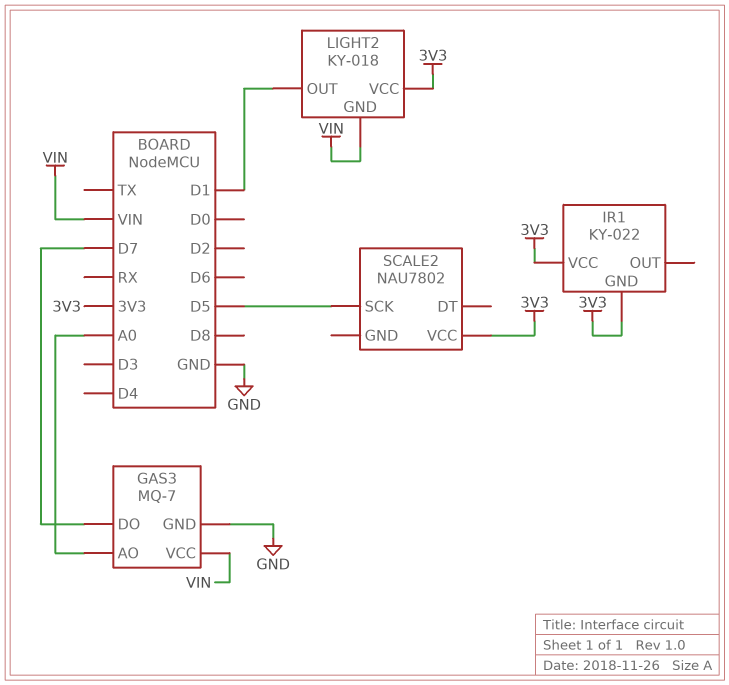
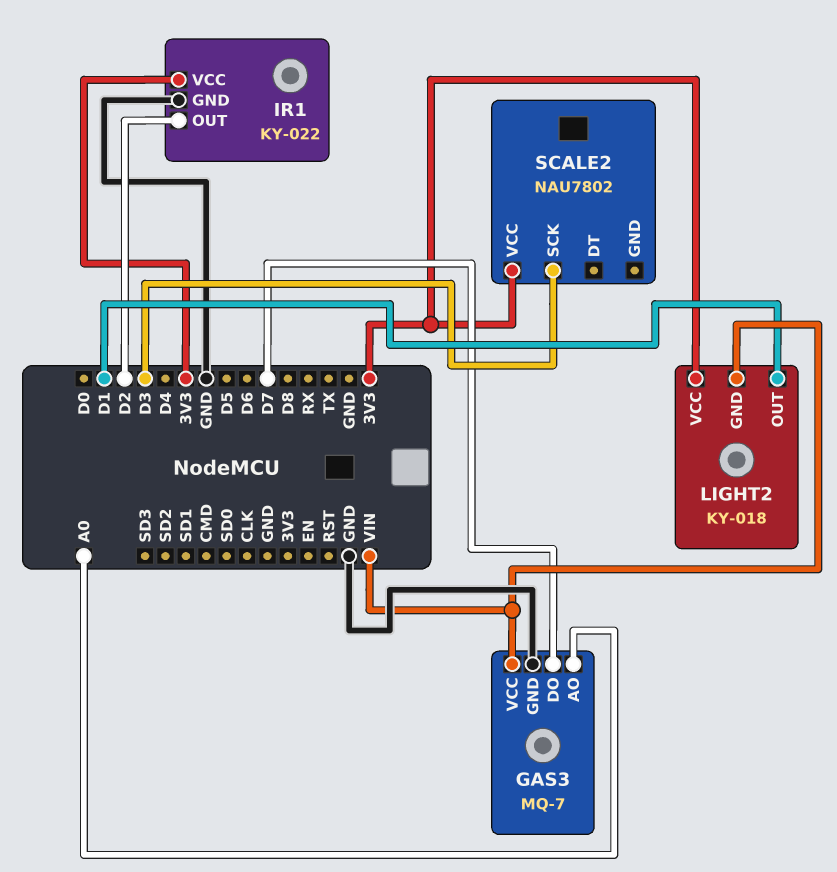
IR1 pin GND: 3V3 -> GND
IR1 pin OUT: none -> D2
SCALE2 pin SCK: D5 -> D3

